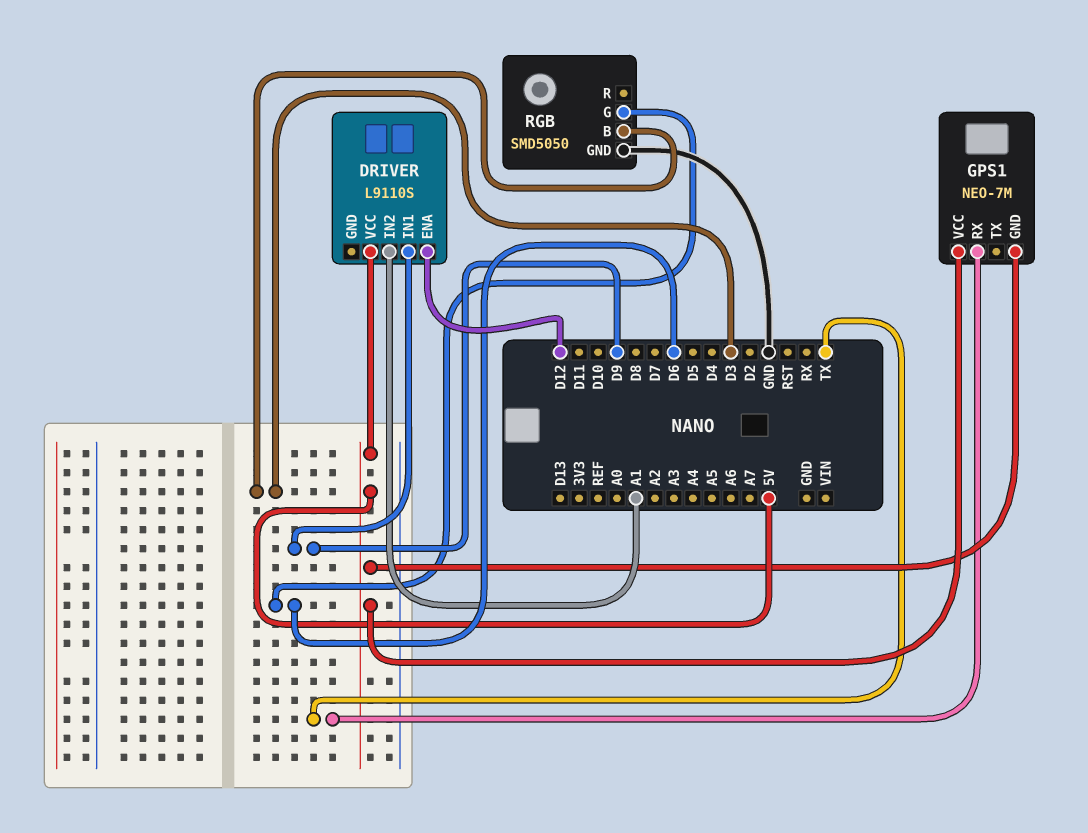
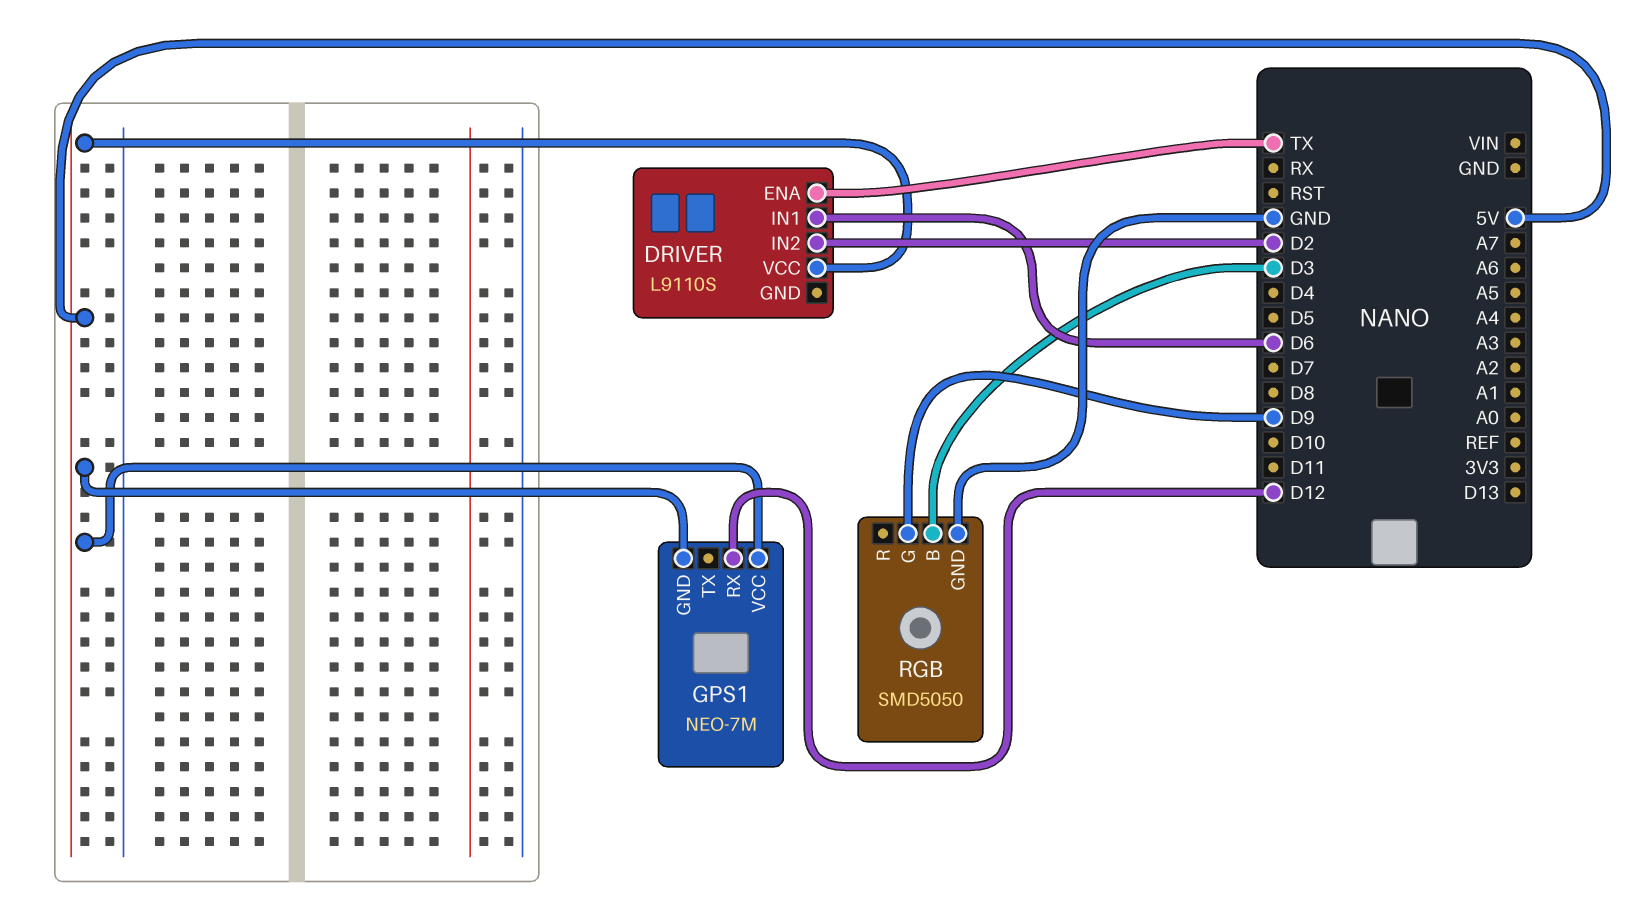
DRIVER pin ENA: D12 -> TX
DRIVER pin IN1: D9 -> D6
DRIVER pin IN2: A1 -> D2
GPS1 pin RX: TX -> D12
RGB pin G: D6 -> D9

